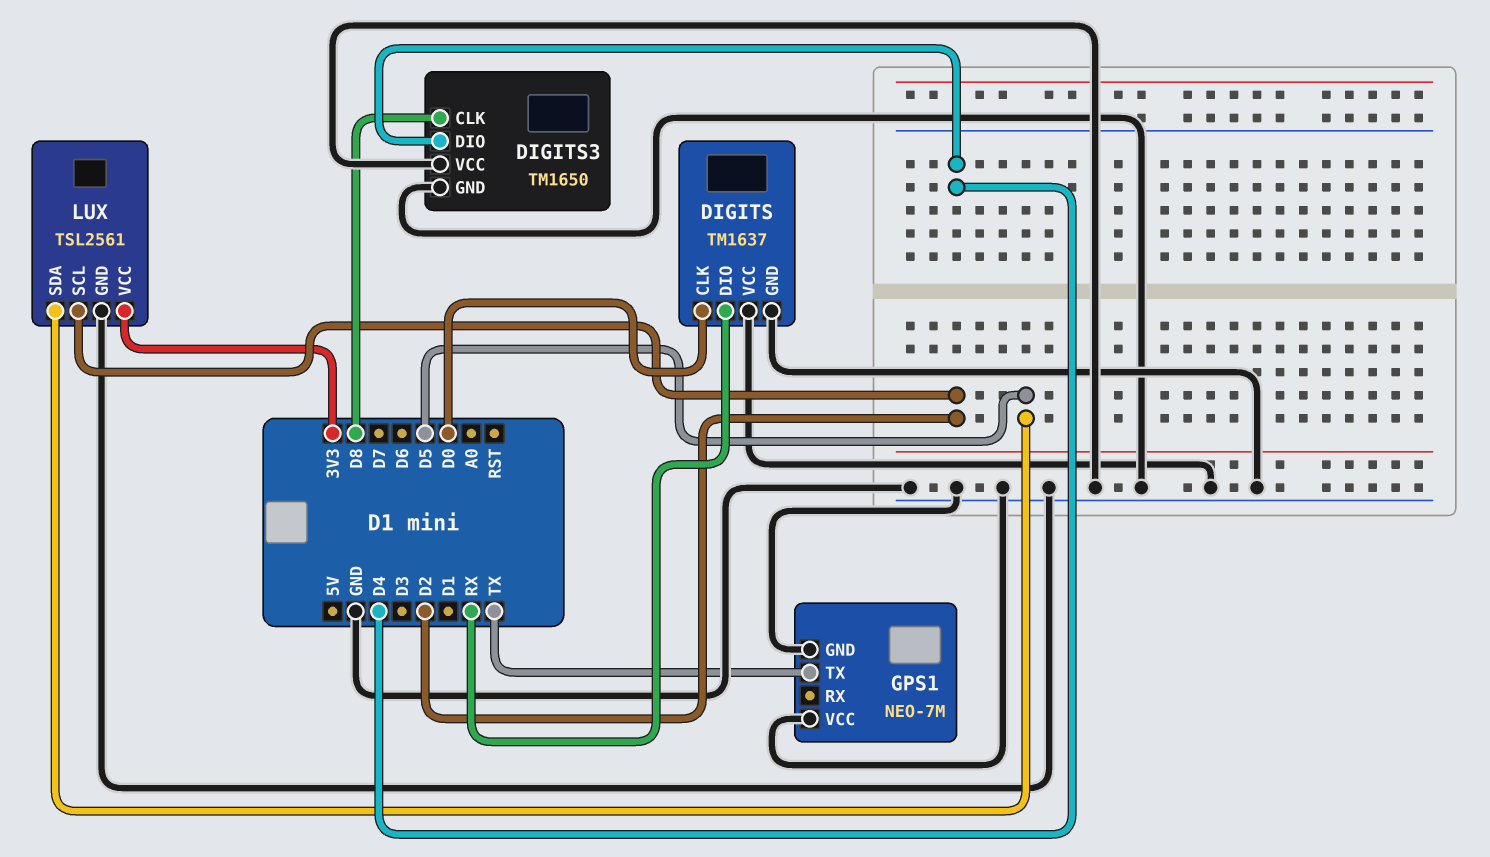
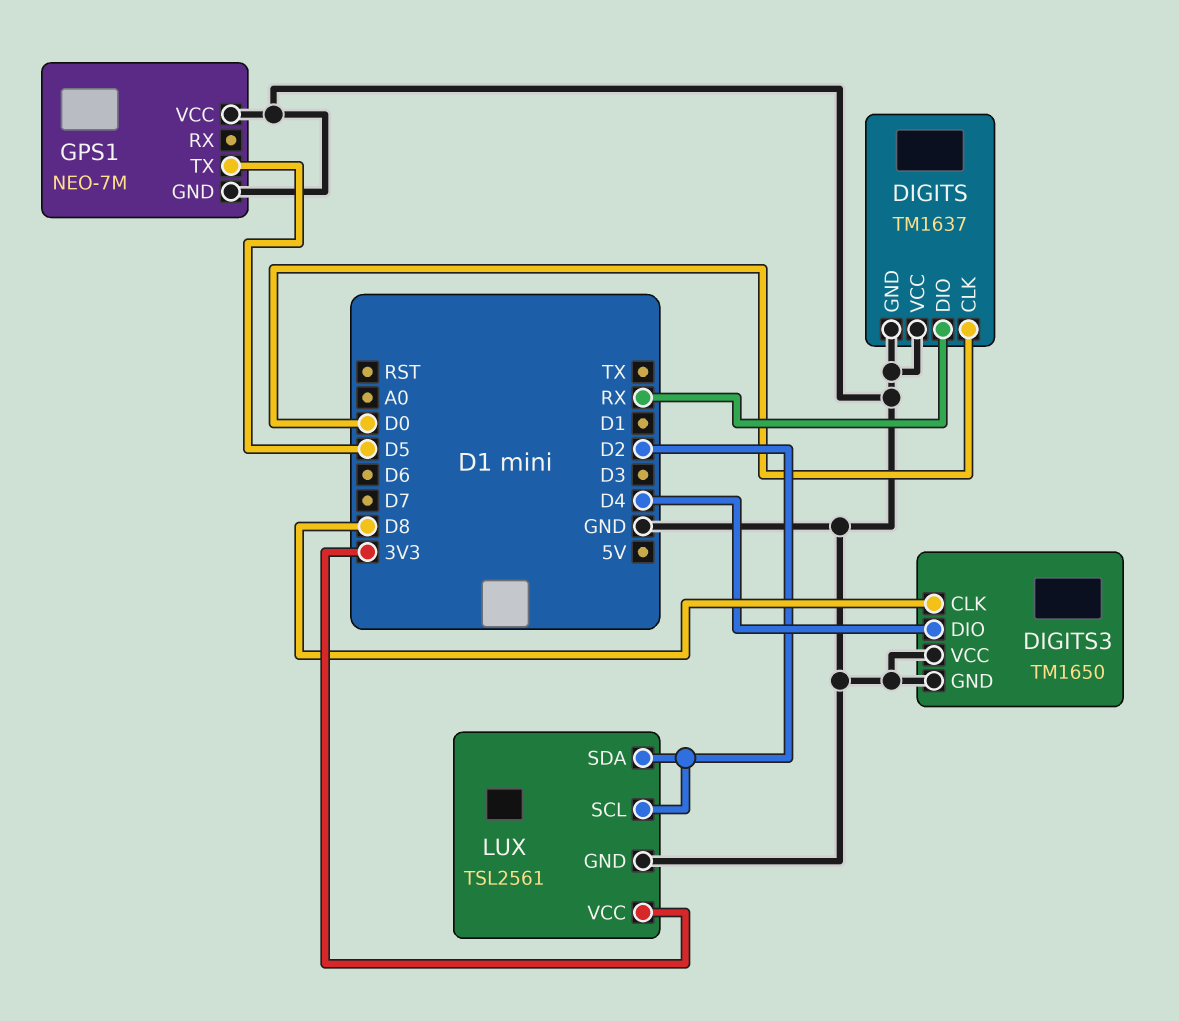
GPS1 pin TX: TX -> D5
LUX pin SDA: D5 -> D2

